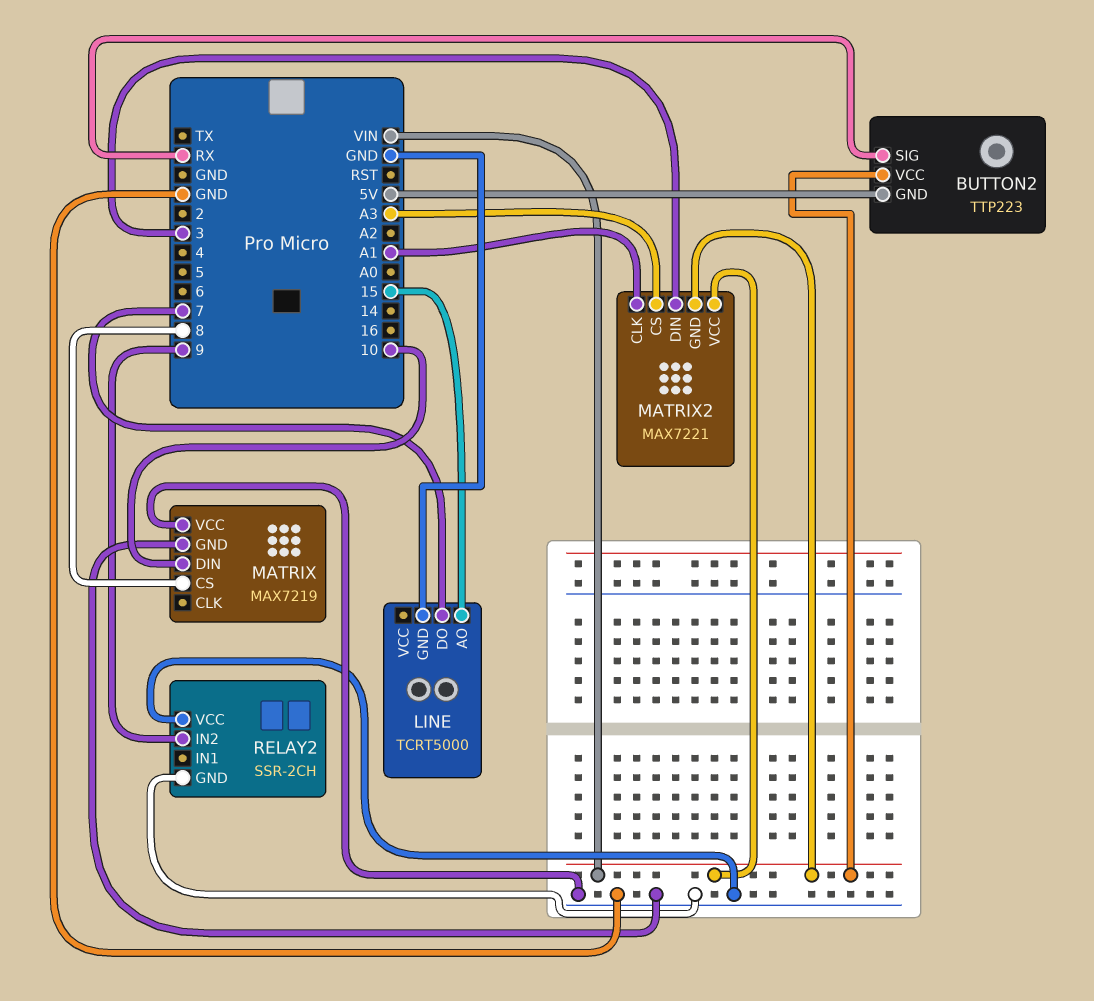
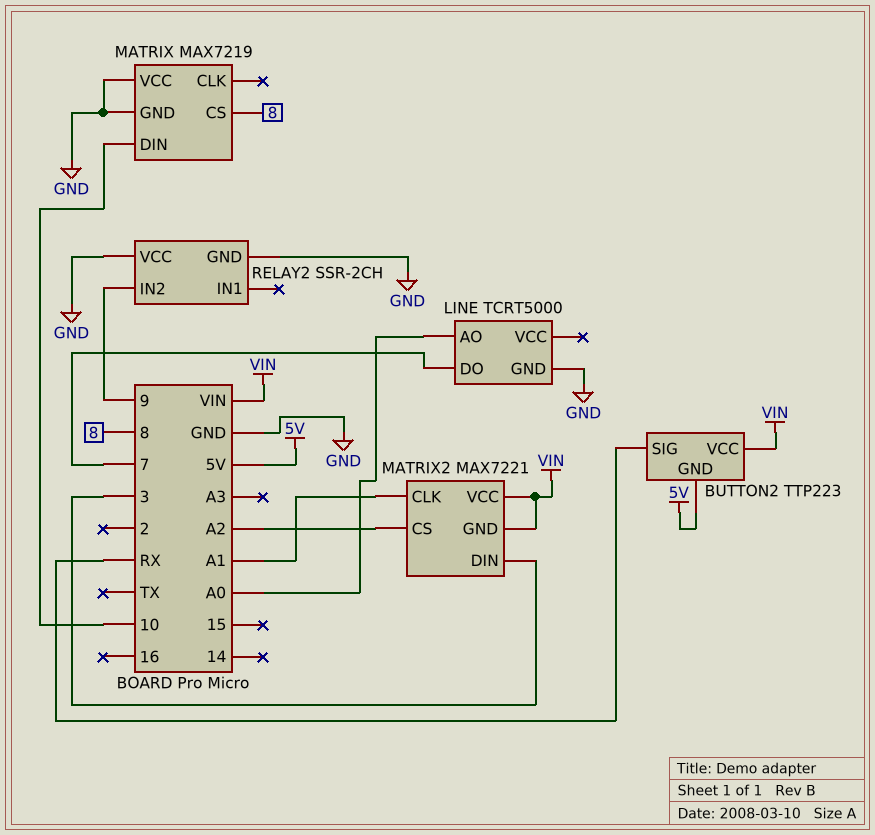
LINE pin AO: 15 -> A0
MATRIX2 pin CS: A3 -> A2

